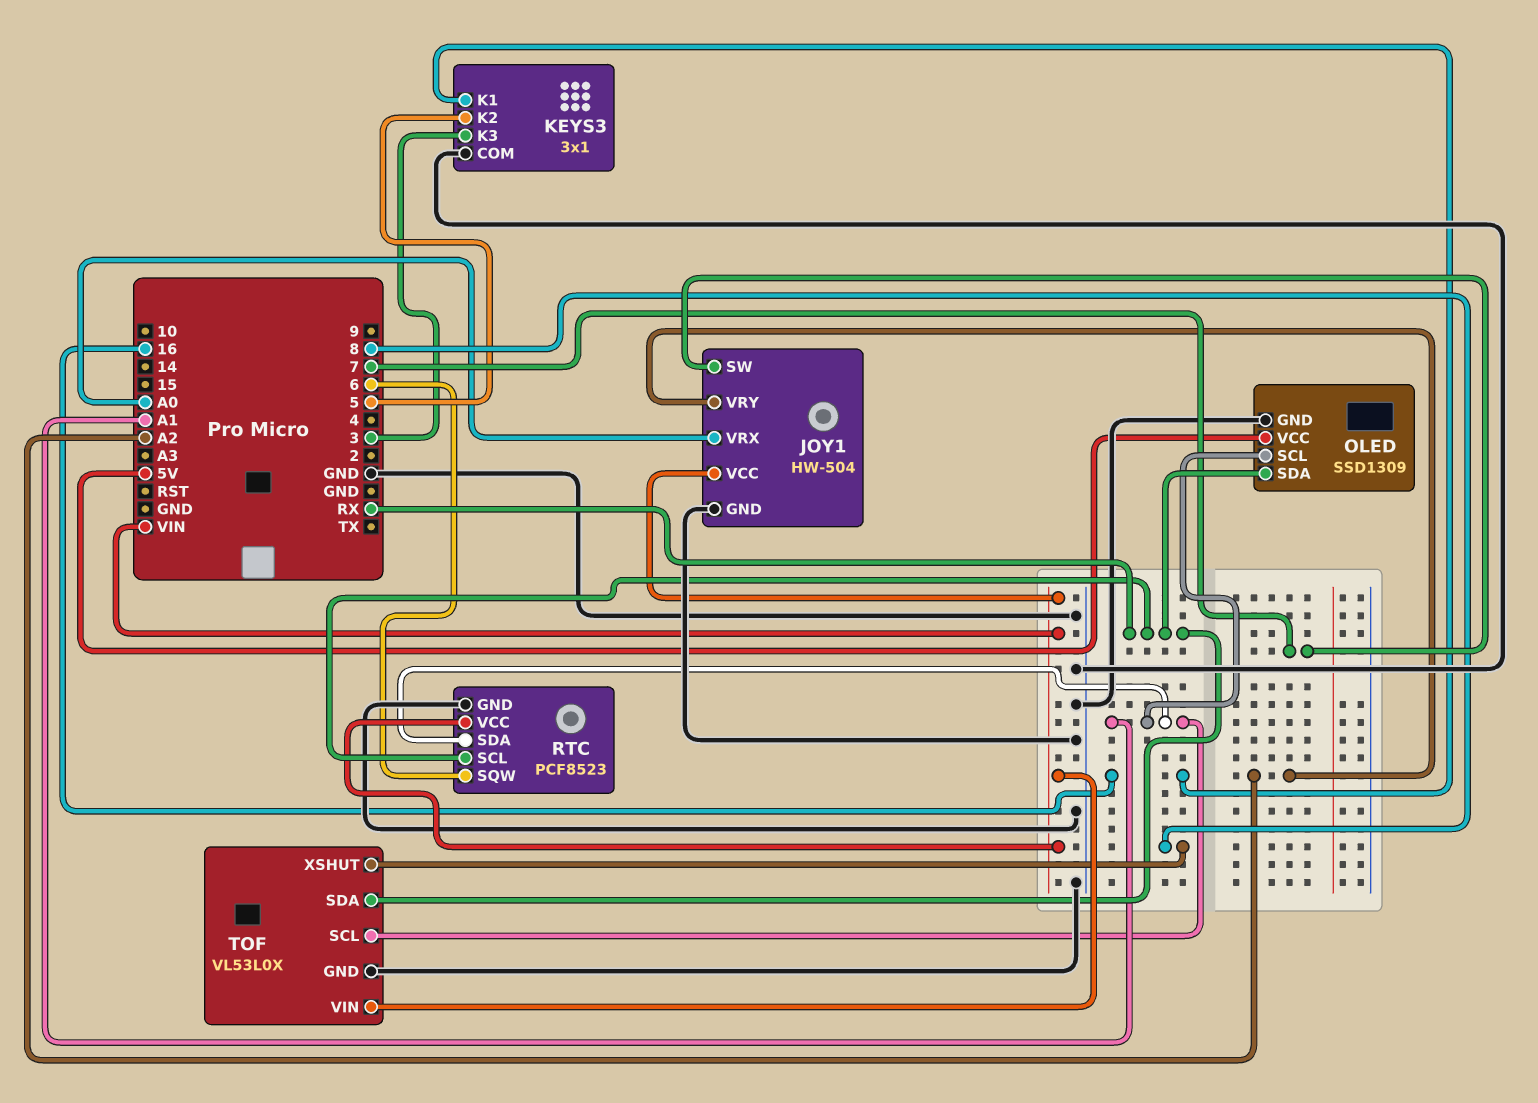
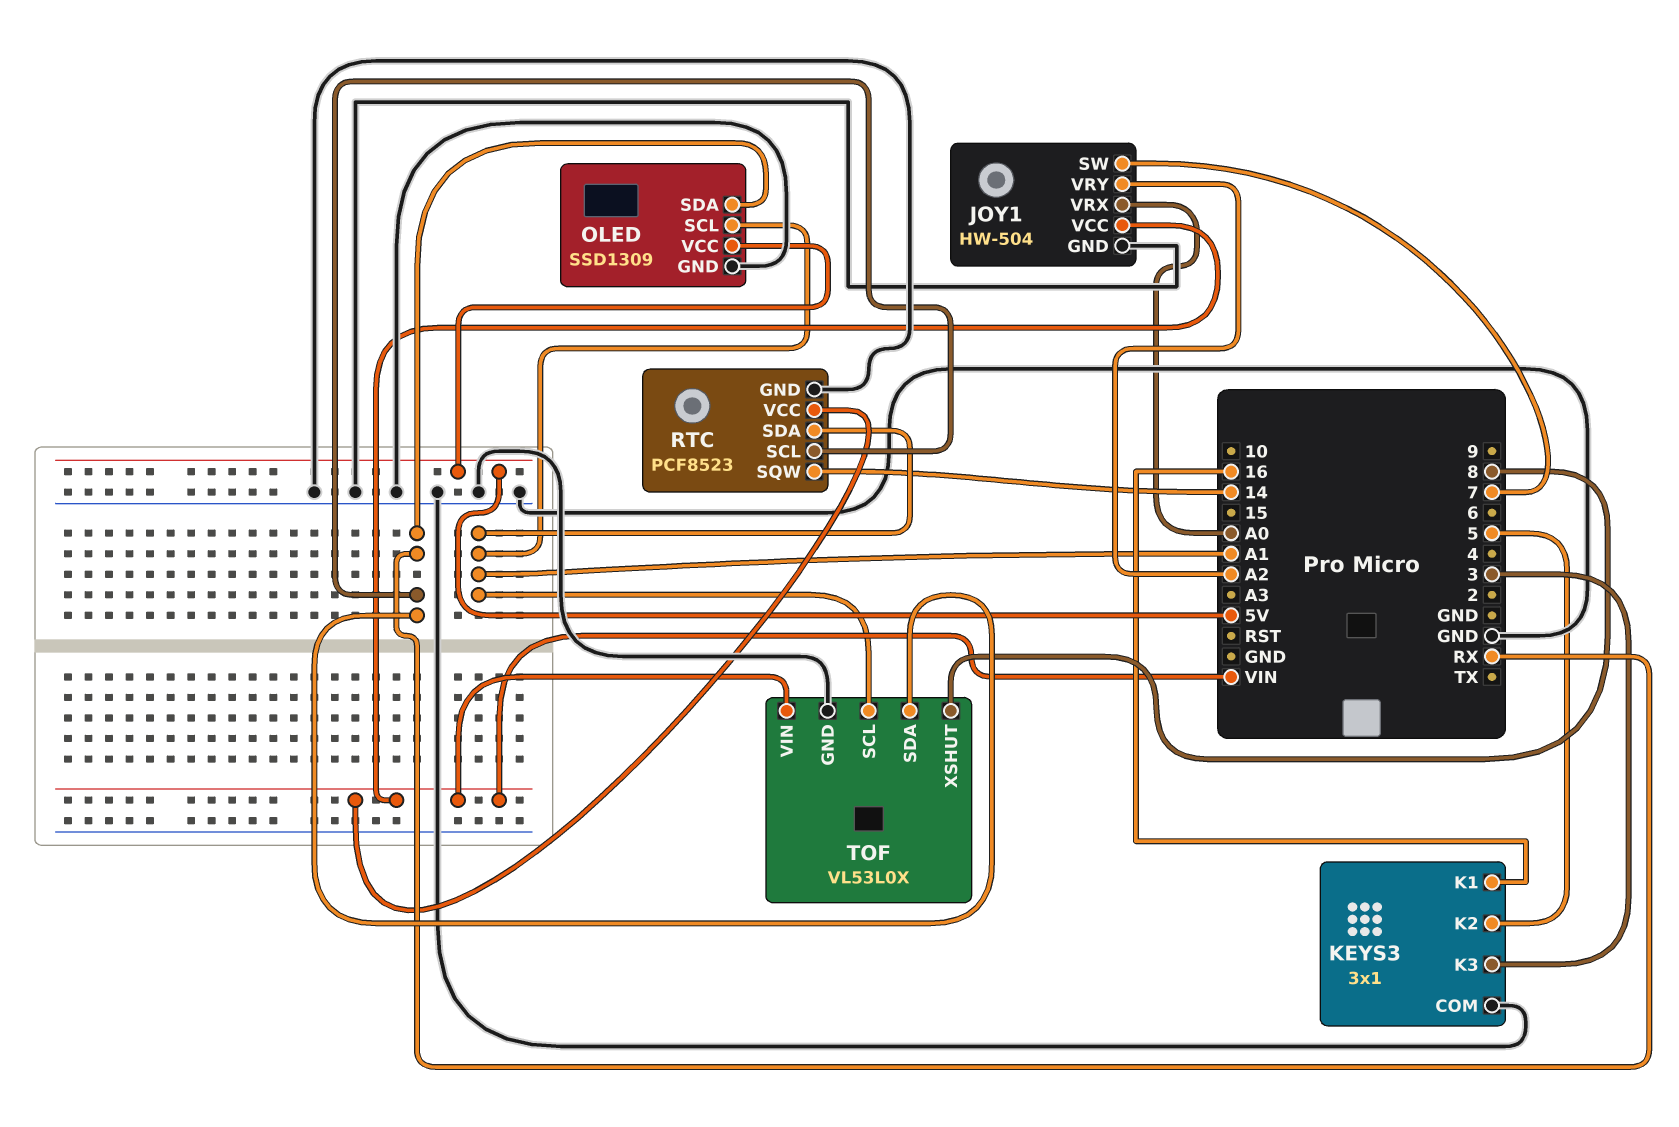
RTC pin SQW: 6 -> 14

